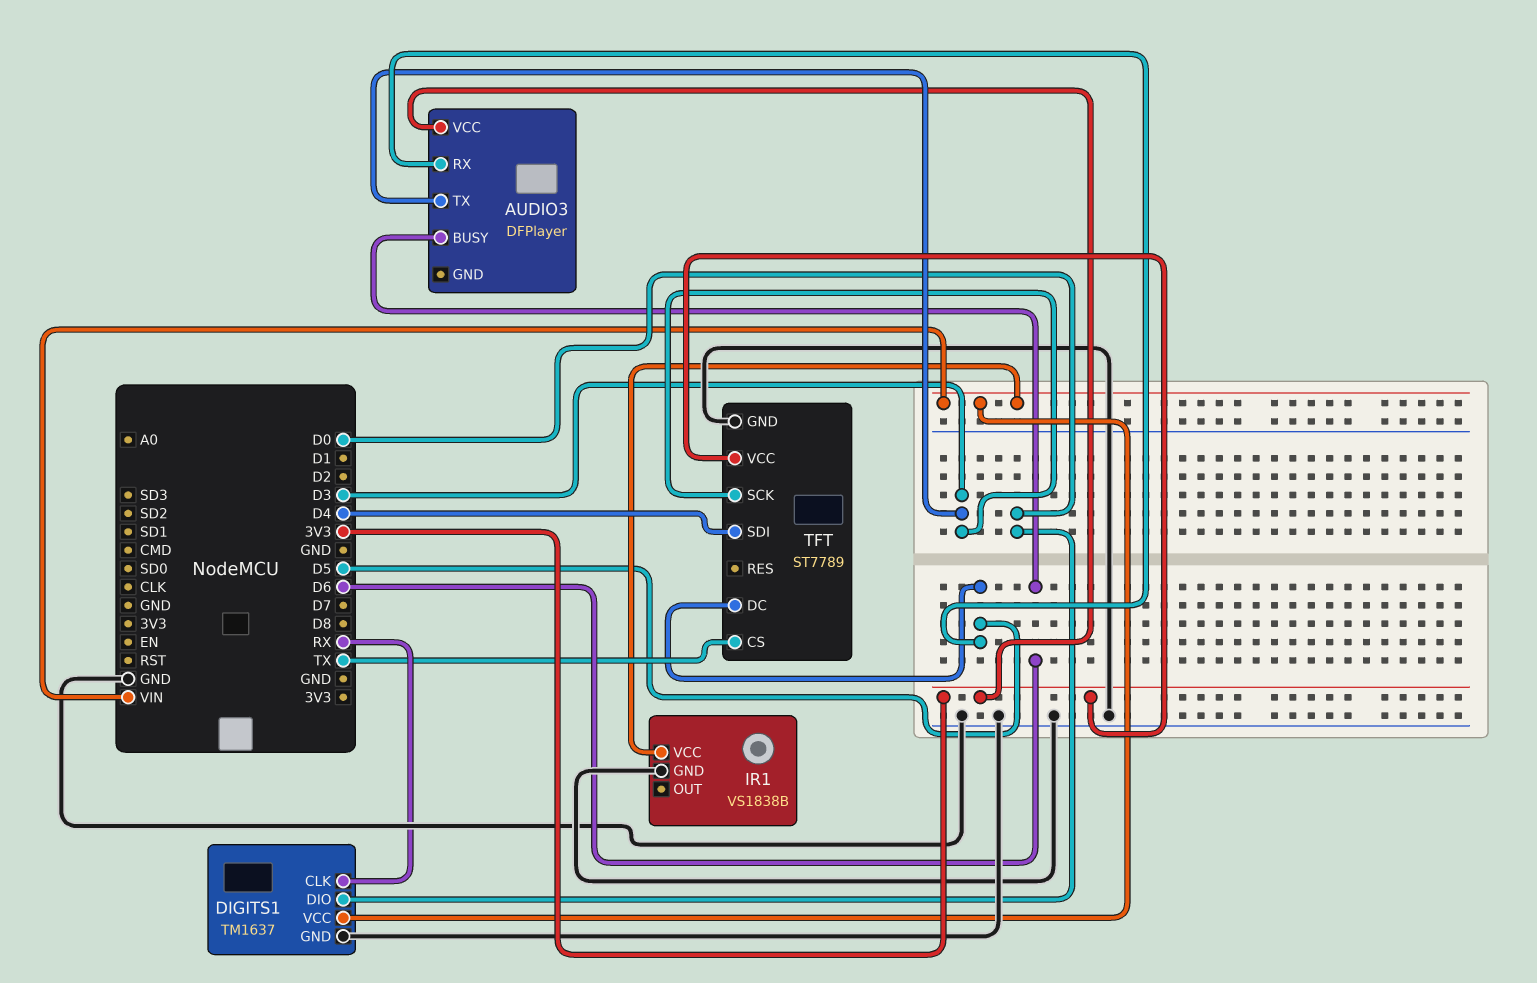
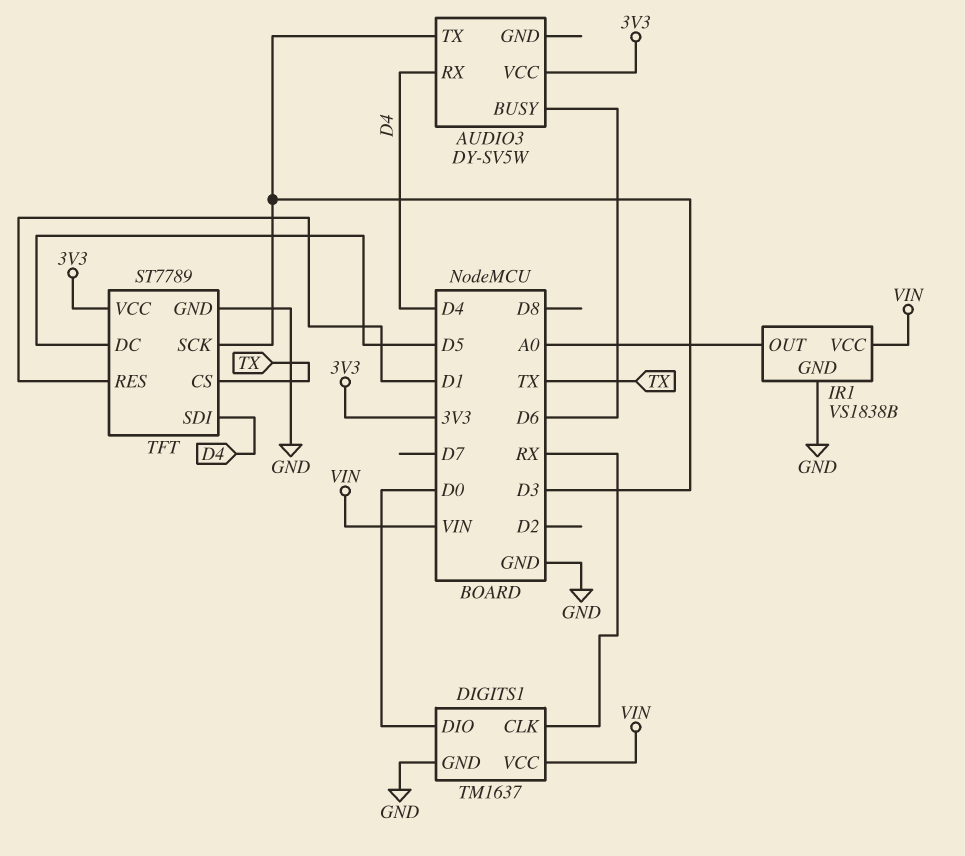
AUDIO3: DFPlayer -> DY-SV5W
AUDIO3 pin RX: D5 -> D4
IR1 pin OUT: none -> A0
TFT pin RES: none -> D1

